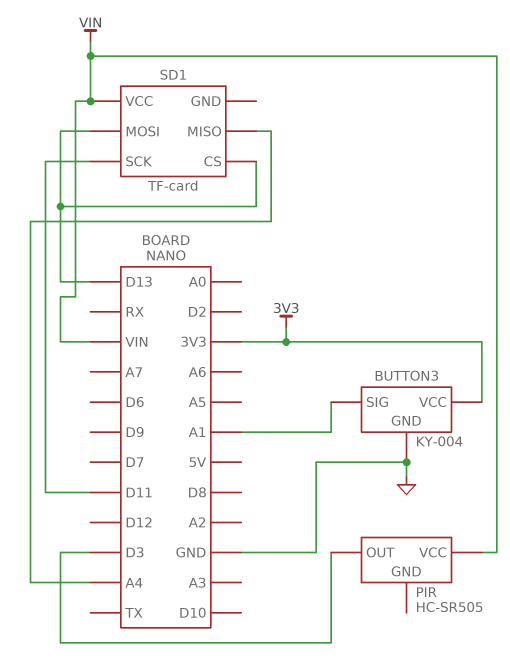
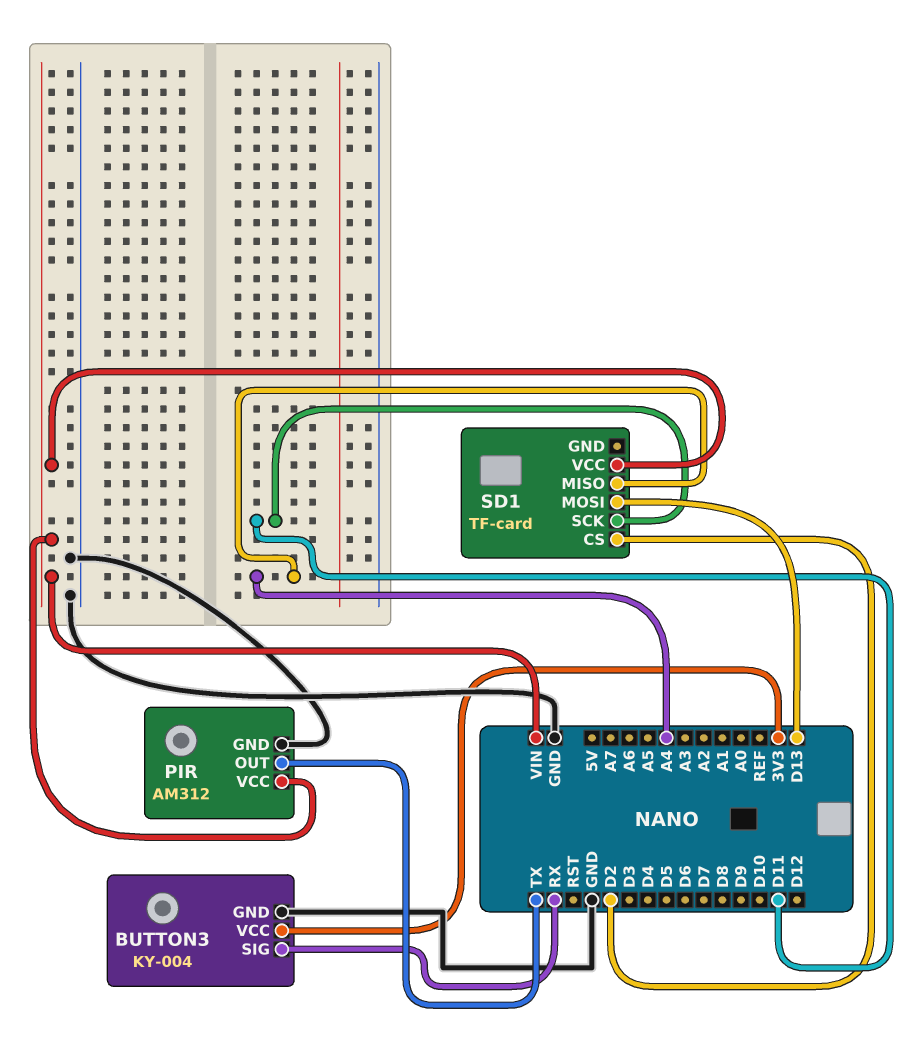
BUTTON3 pin SIG: A1 -> RX
PIR: HC-SR505 -> AM312
PIR pin GND: none -> GND
PIR pin OUT: D3 -> TX
SD1 pin CS: D13 -> D2

